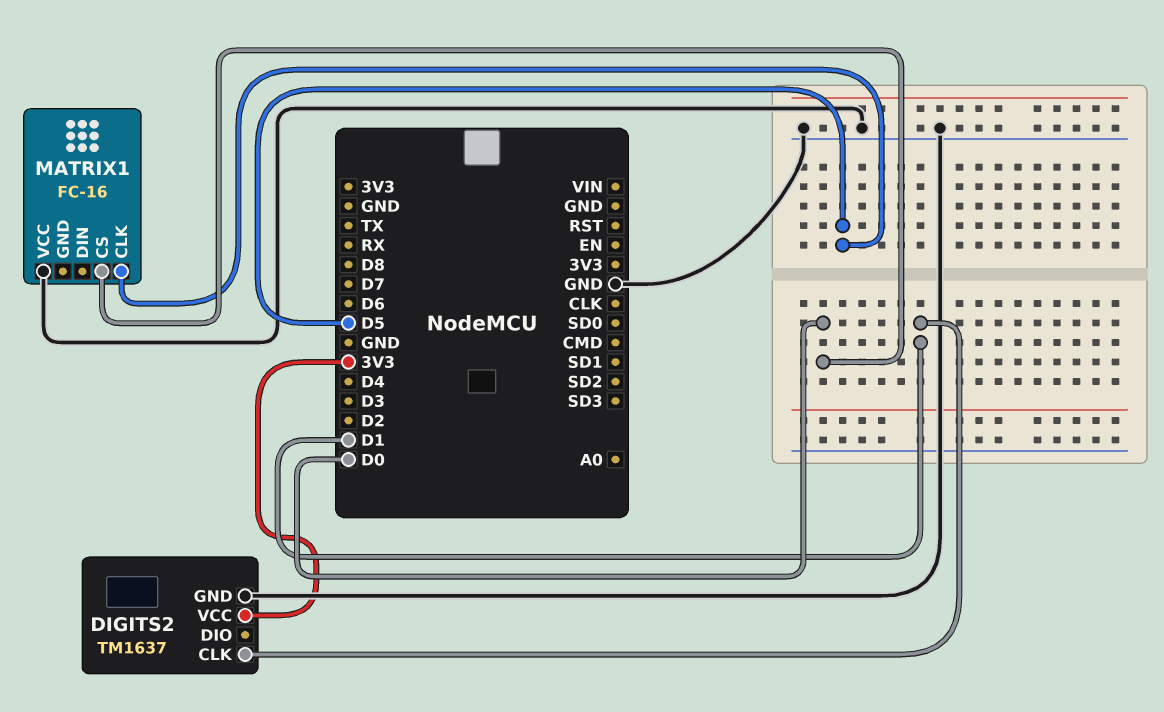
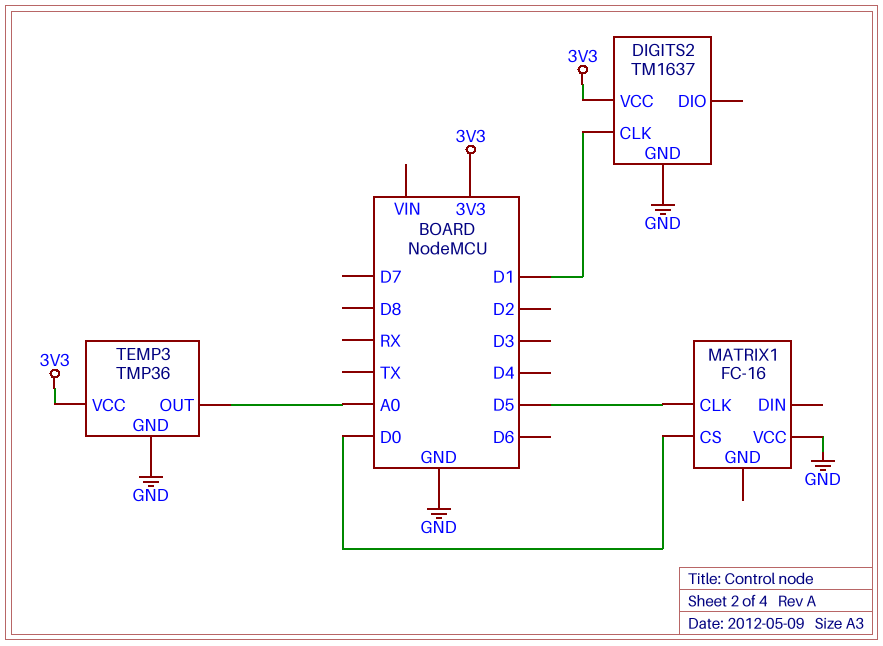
TEMP3: none -> TMP36
TEMP3 pin GND: none -> GND
TEMP3 pin OUT: none -> A0
TEMP3 pin VCC: none -> 3V3

